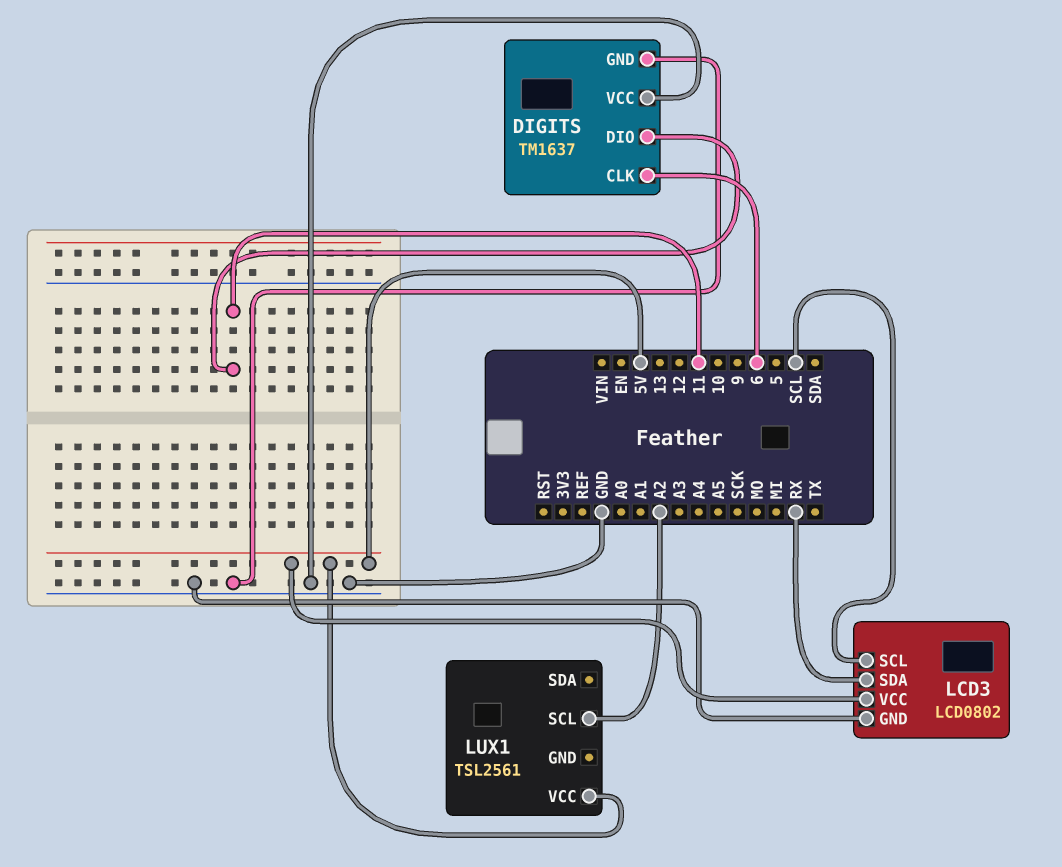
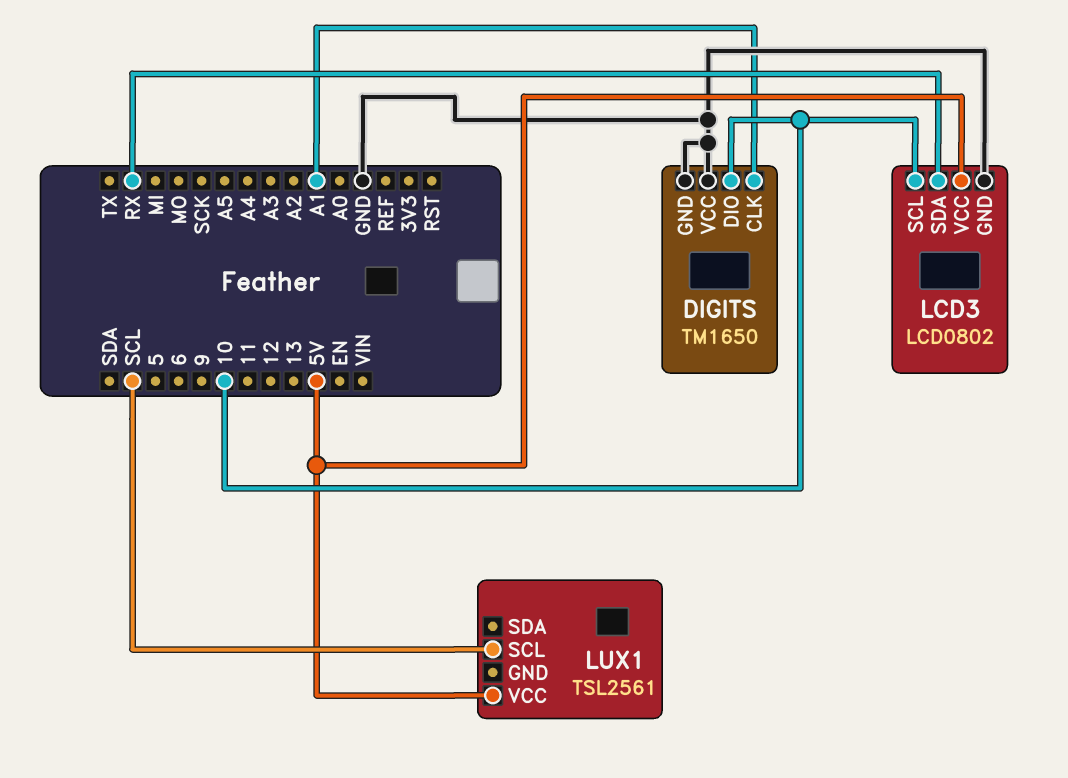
DIGITS: TM1637 -> TM1650
DIGITS pin CLK: 6 -> A1
DIGITS pin DIO: 11 -> 10
LCD3 pin SCL: SCL -> 10
LUX1 pin SCL: A2 -> SCL

